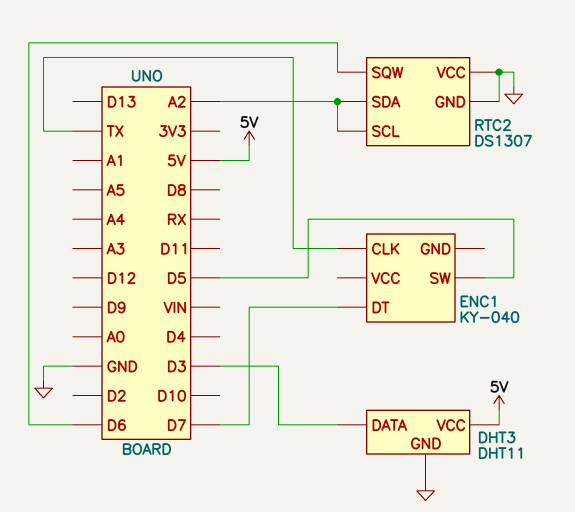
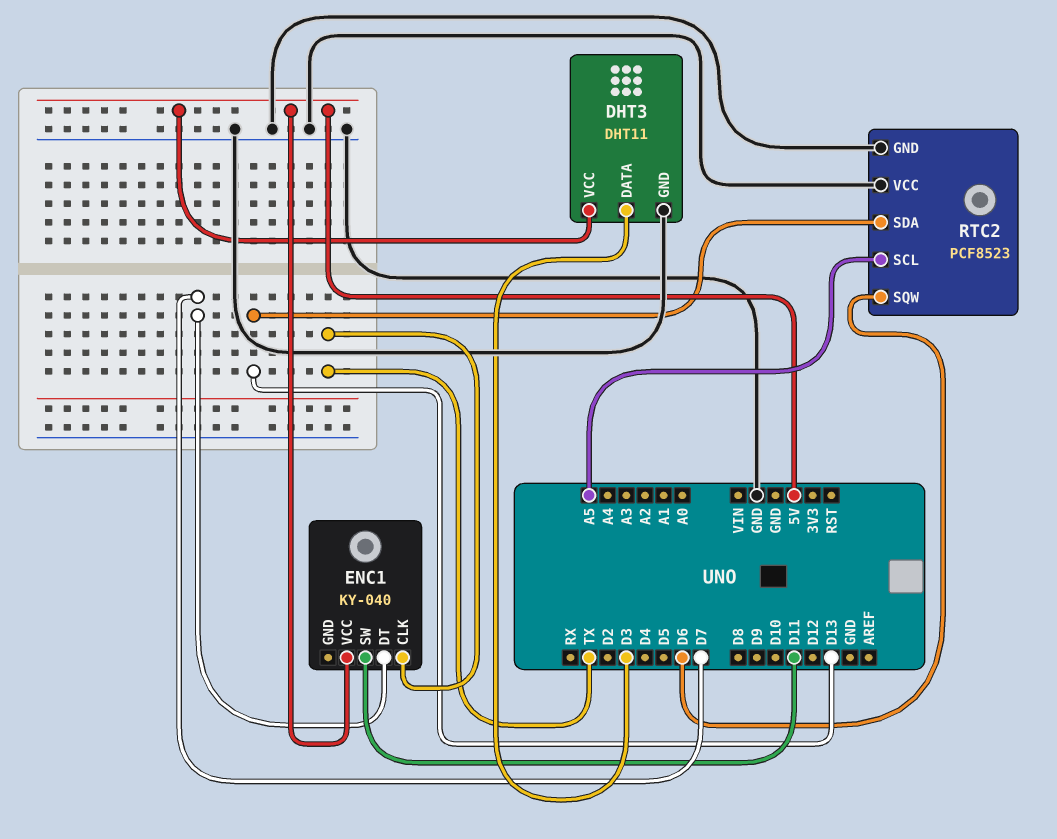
ENC1 pin SW: D5 -> D11
ENC1 pin VCC: none -> 5V
RTC2: DS1307 -> PCF8523
RTC2 pin SCL: A2 -> A5
RTC2 pin SDA: A2 -> D13

